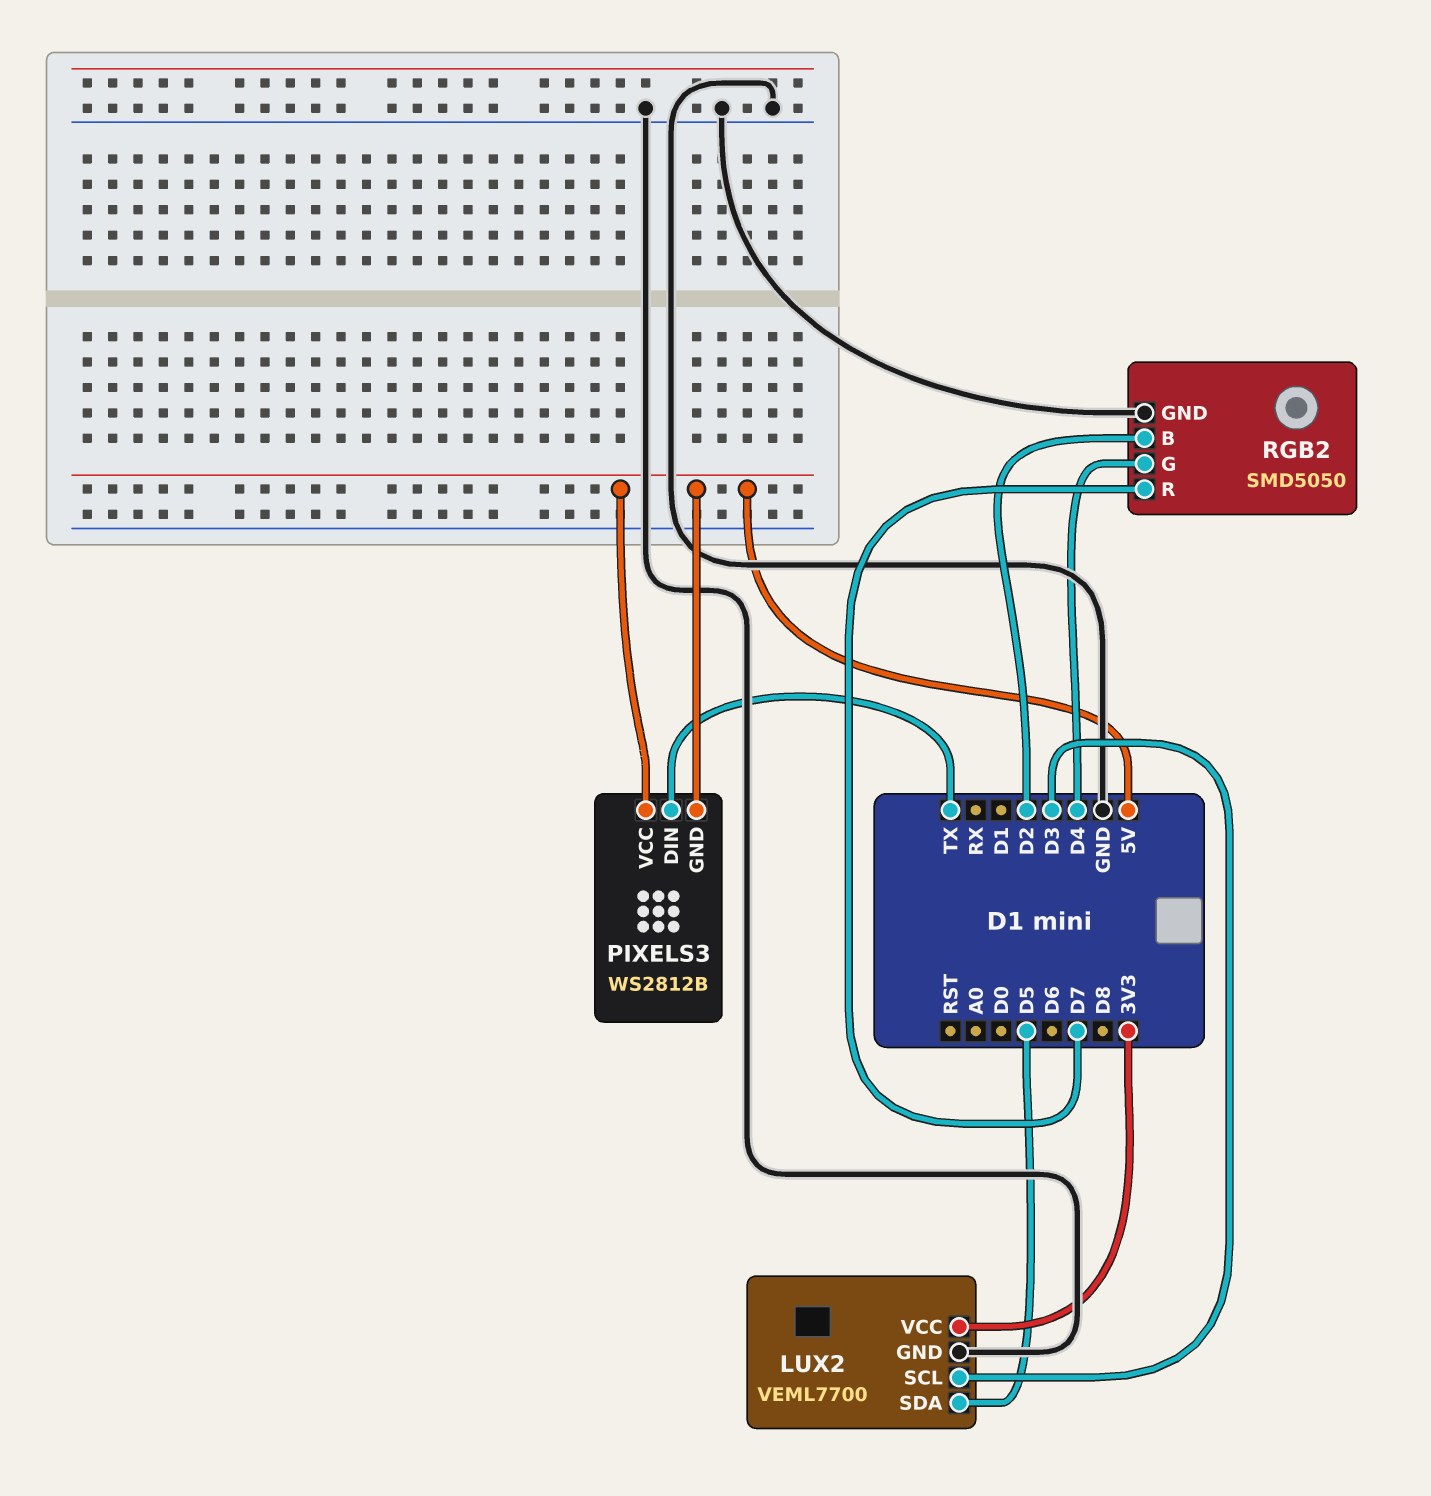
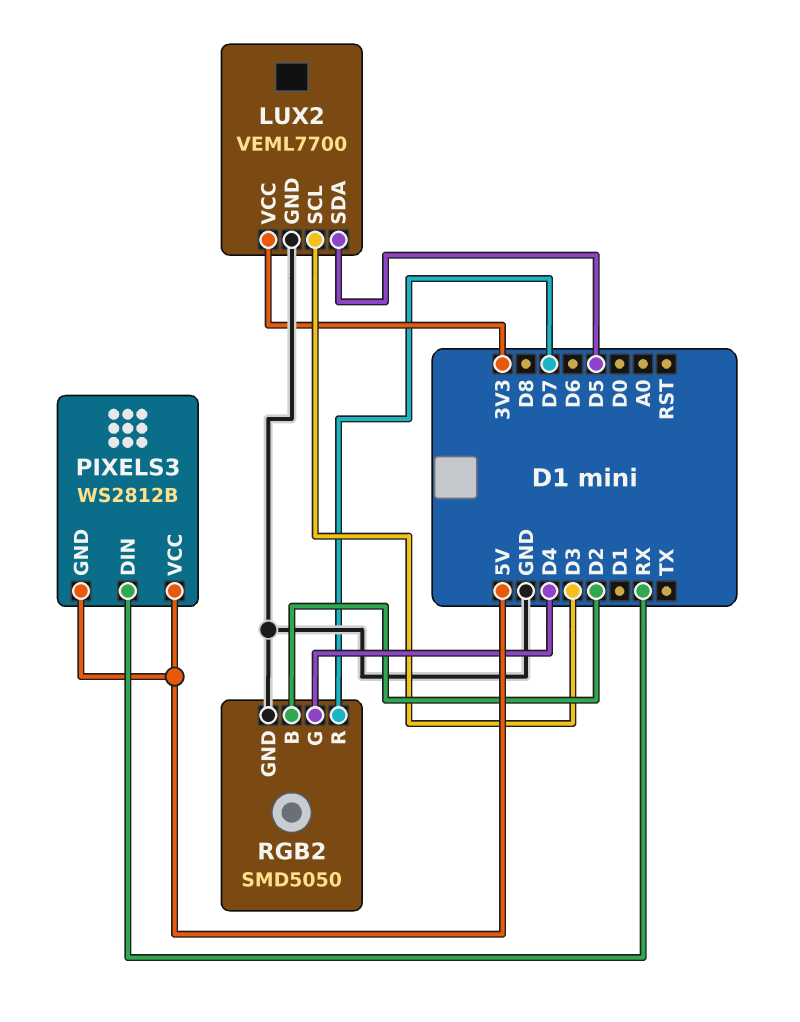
PIXELS3 pin DIN: TX -> RX

